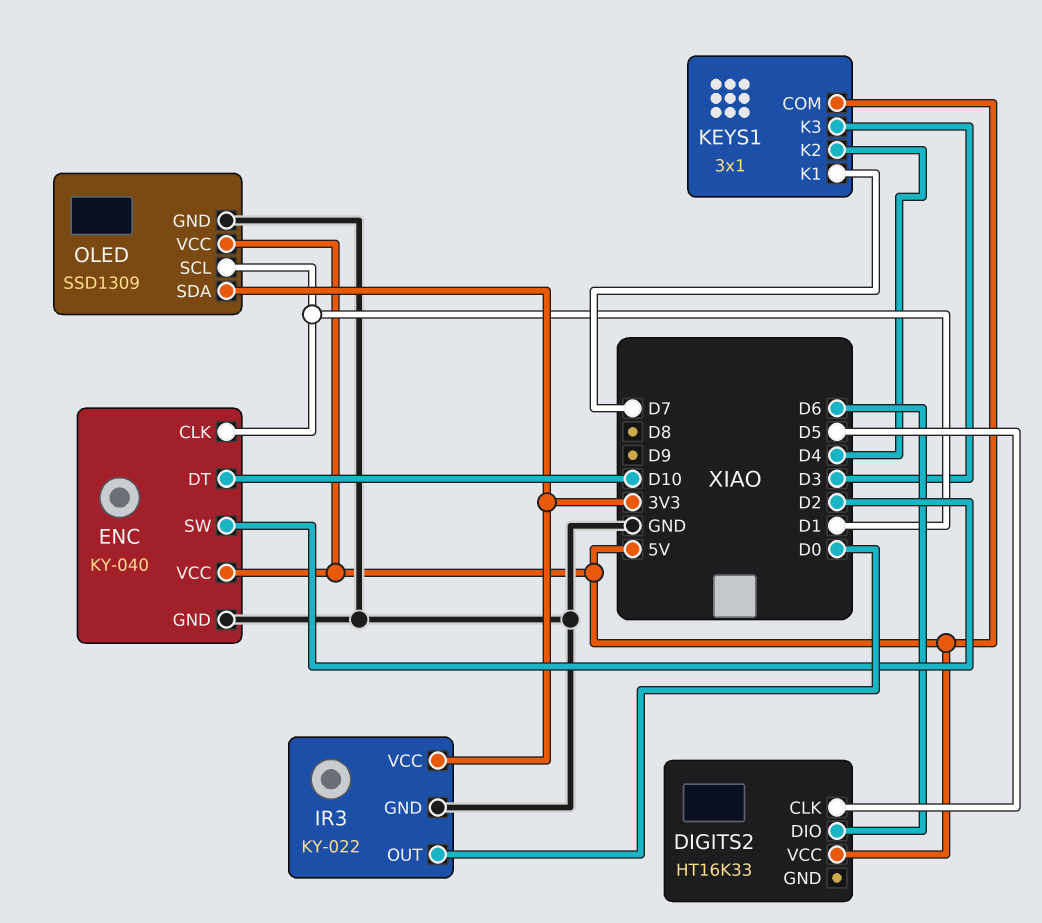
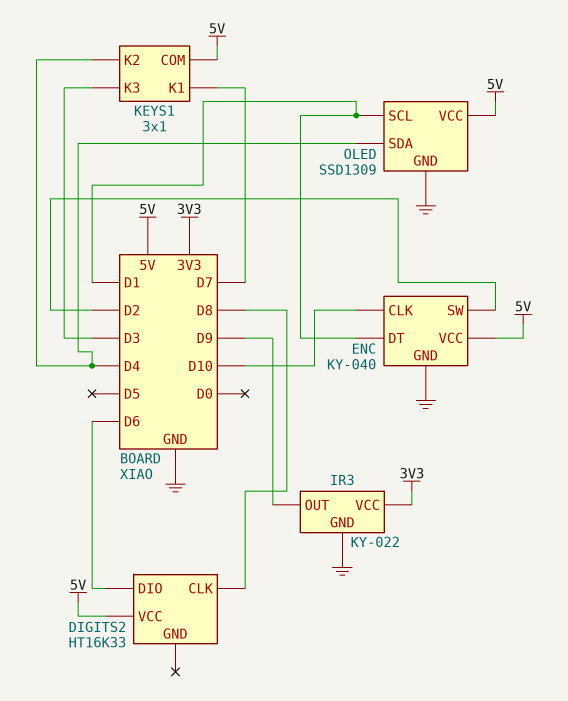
DIGITS2 pin CLK: D5 -> D8
ENC pin CLK: D1 -> D10
ENC pin DT: D10 -> D1
IR3 pin OUT: D0 -> D9
OLED pin SDA: 3V3 -> D4

